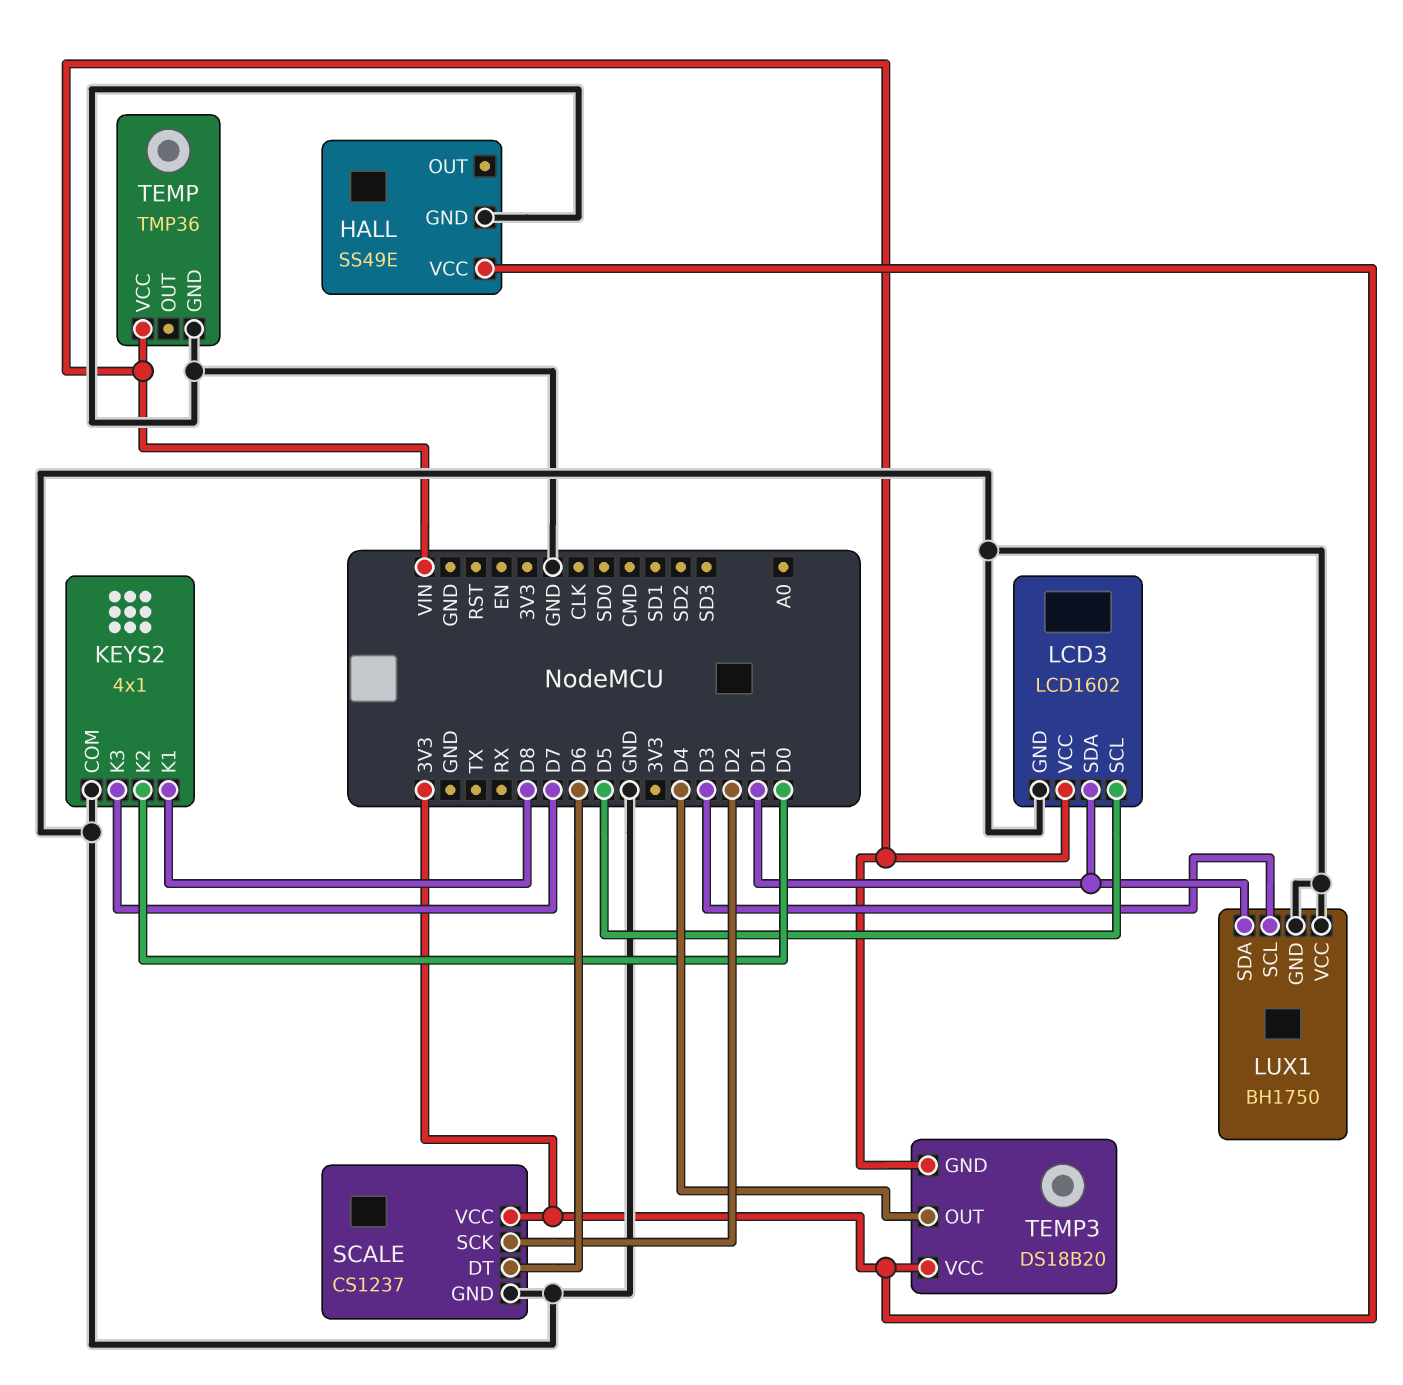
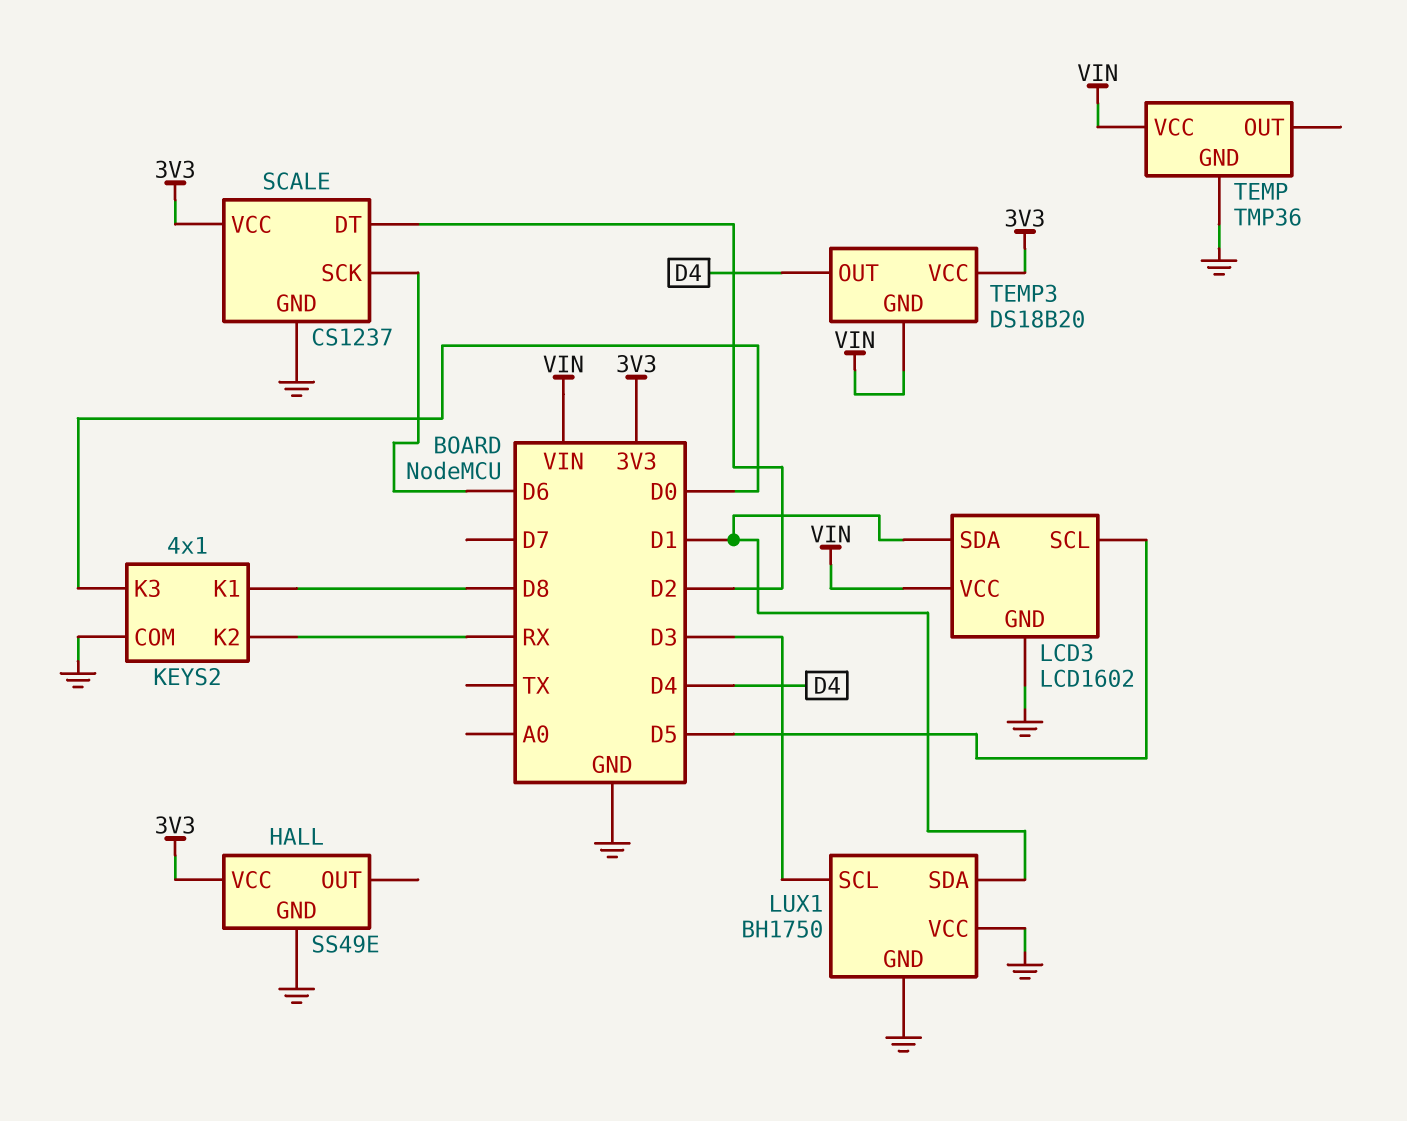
KEYS2 pin K2: D0 -> RX
KEYS2 pin K3: D7 -> D0
SCALE pin DT: D6 -> D2
SCALE pin SCK: D2 -> D6

